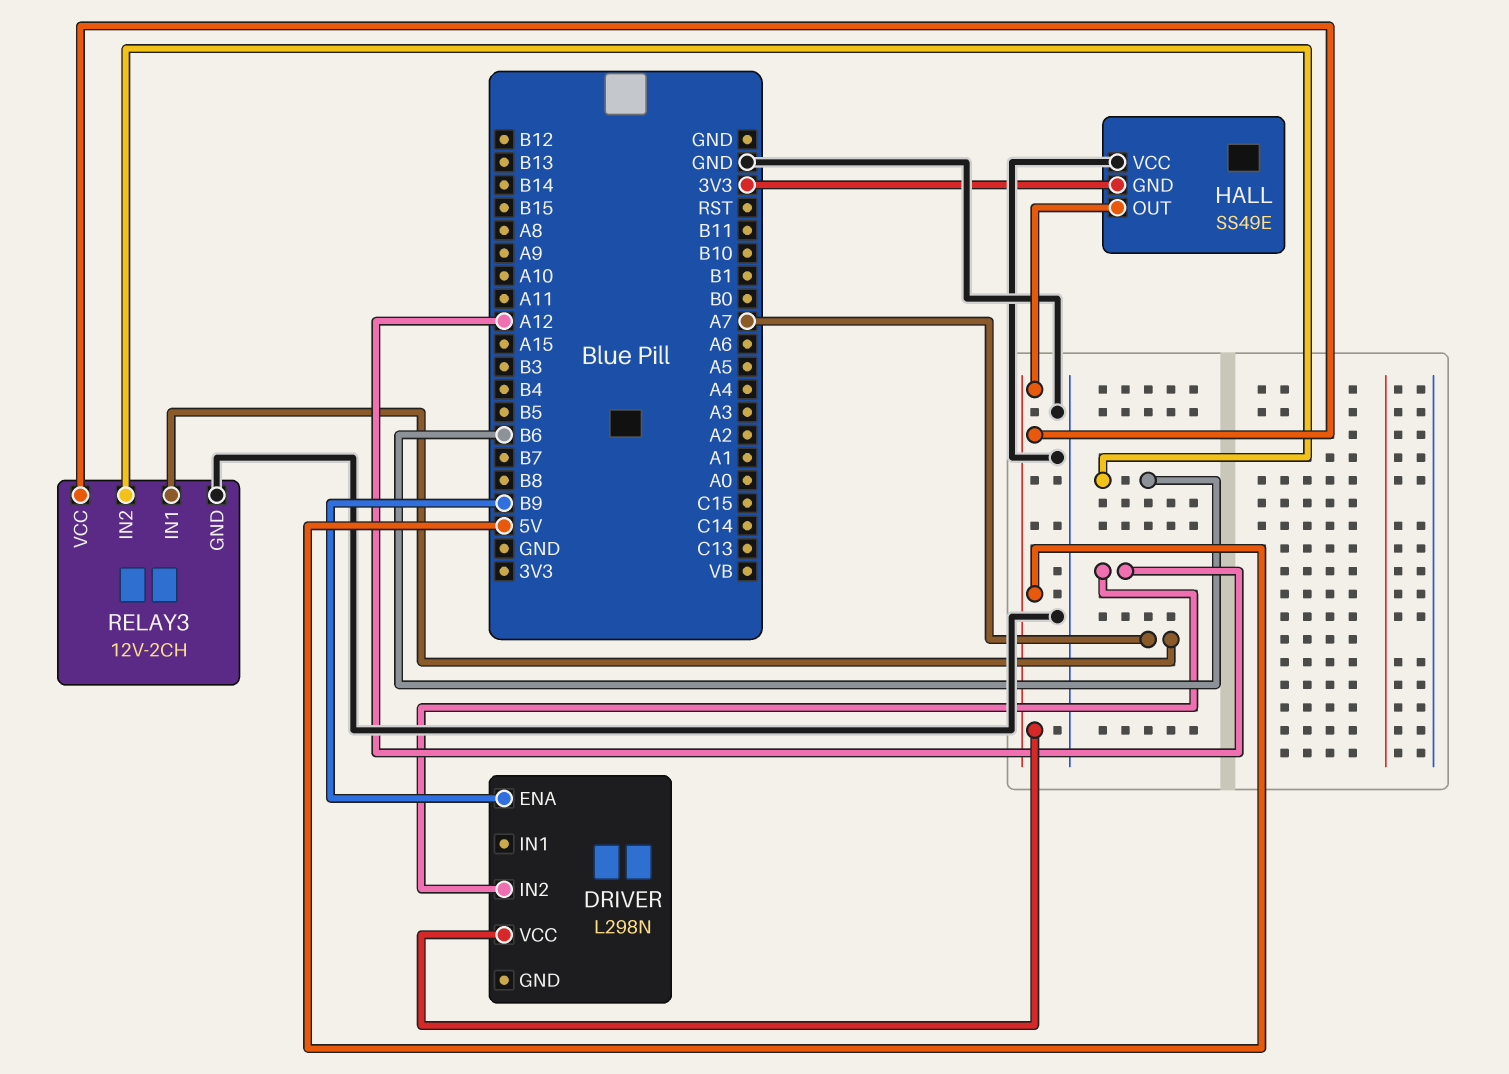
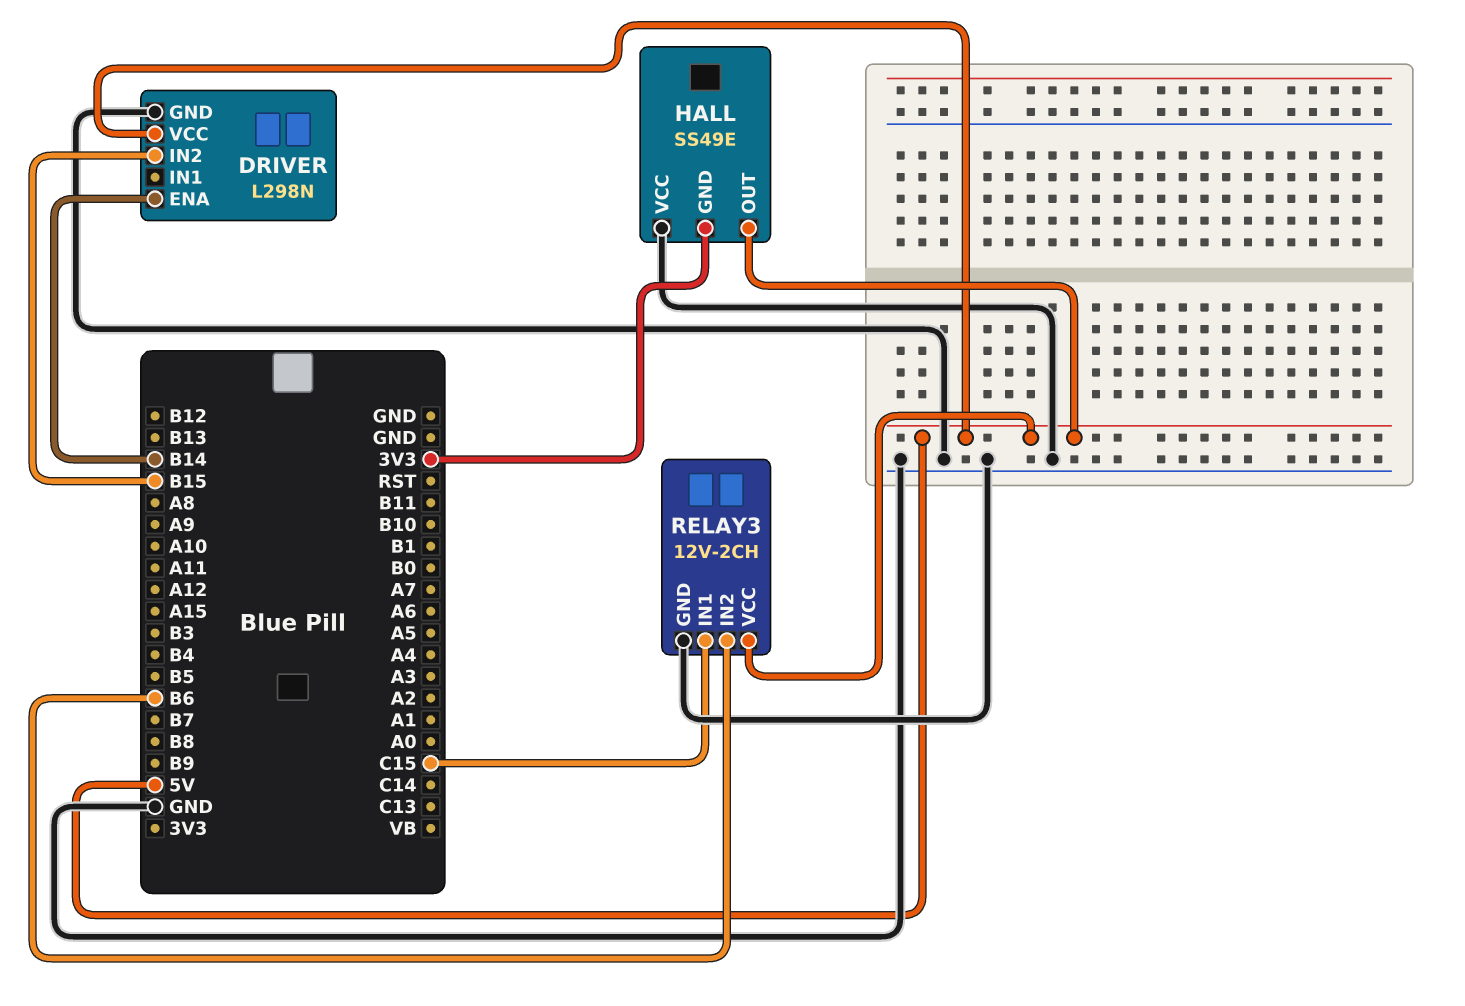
DRIVER pin ENA: B9 -> B14
DRIVER pin GND: none -> GND
DRIVER pin IN2: A12 -> B15
RELAY3 pin IN1: A7 -> C15

